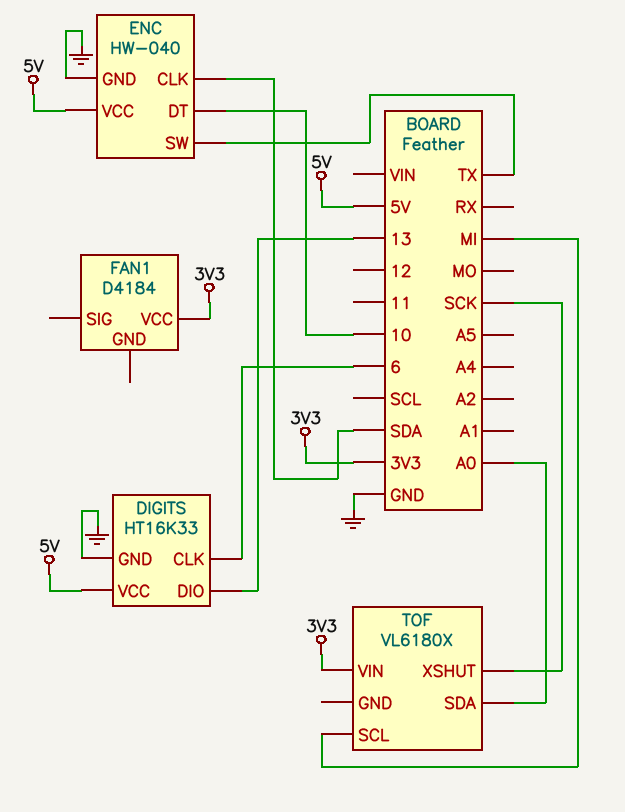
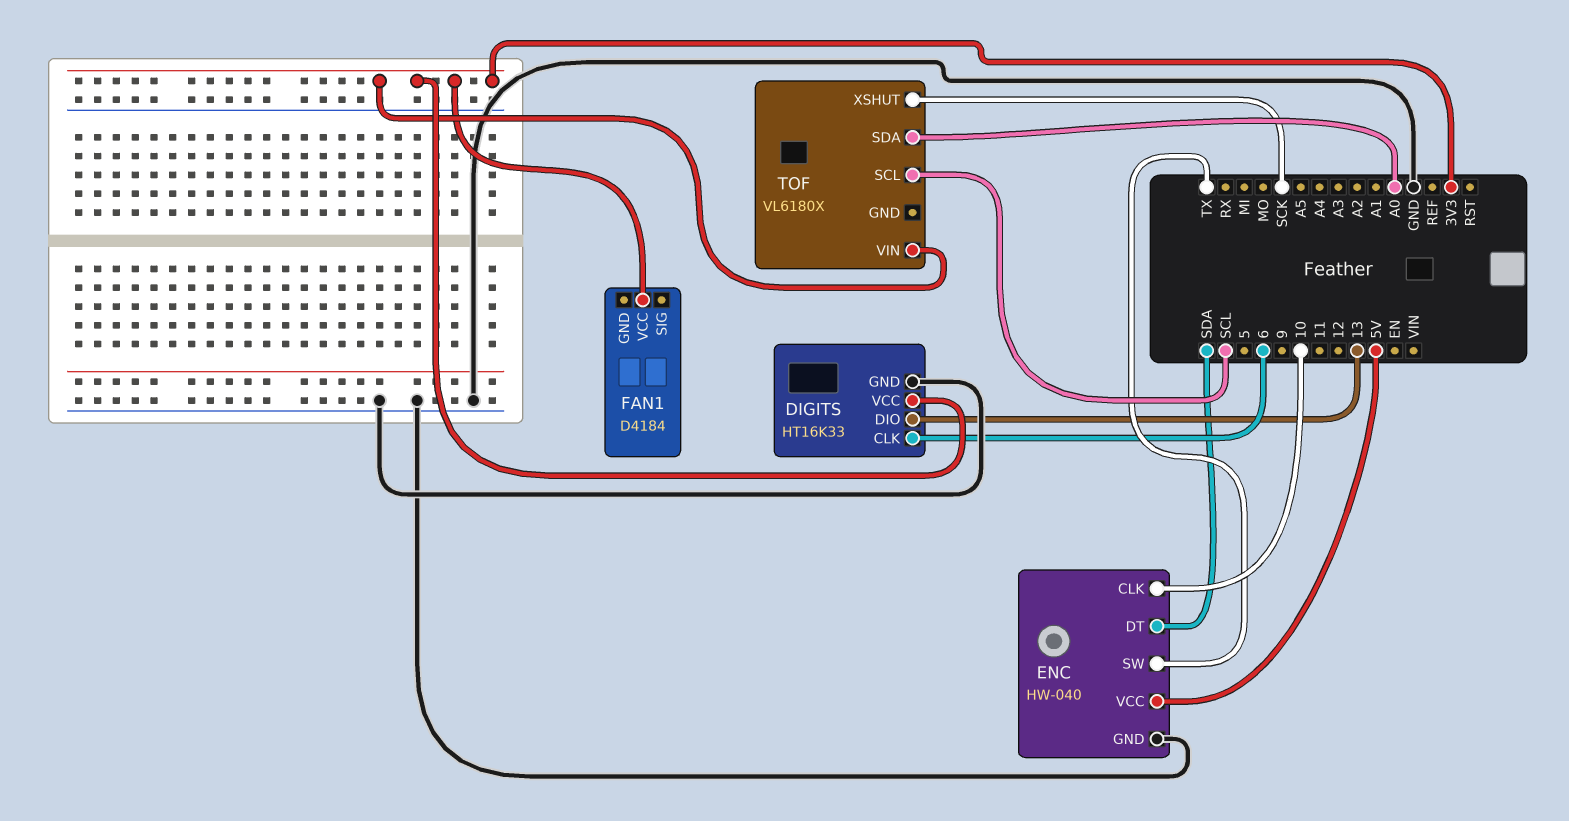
DIGITS pin VCC: 5V -> 3V3
ENC pin CLK: SDA -> 10
ENC pin DT: 10 -> SDA
TOF pin SCL: MI -> SCL

